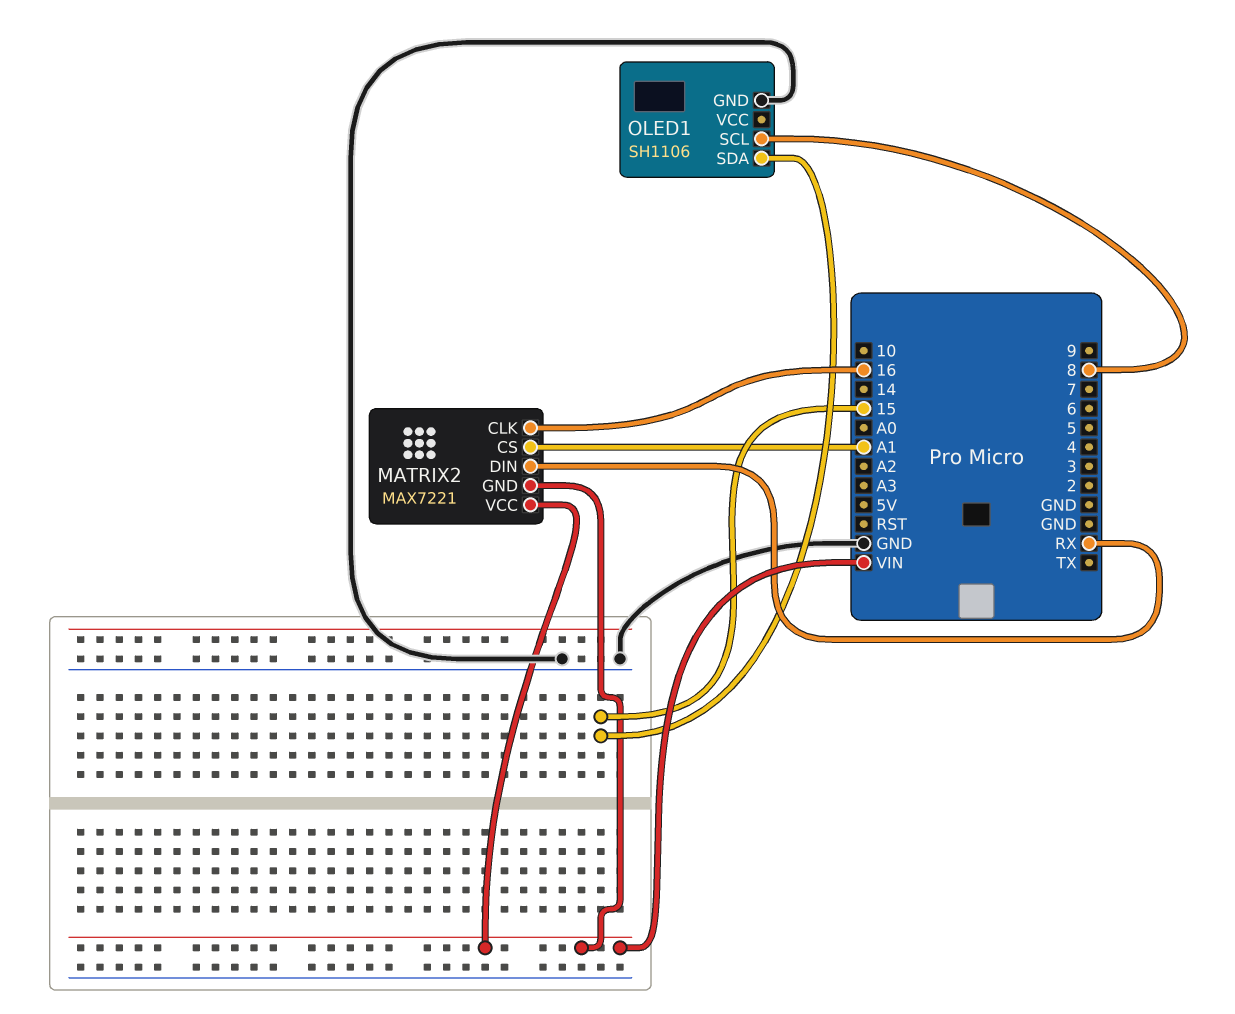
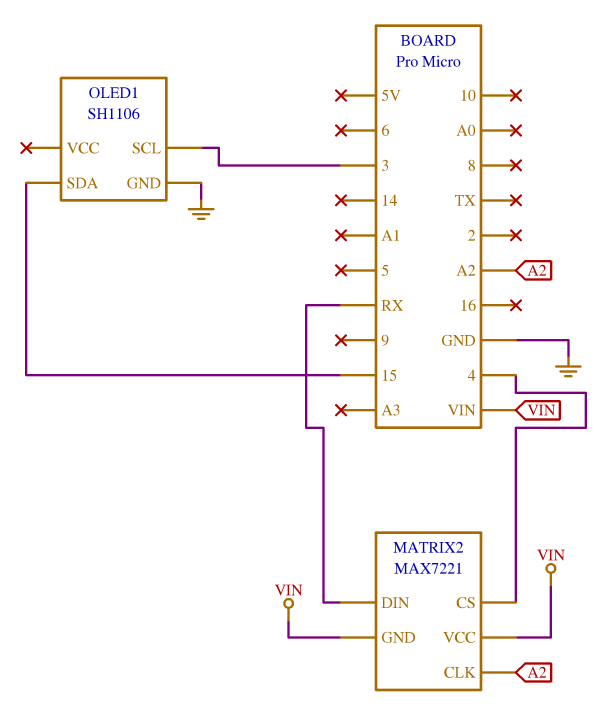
MATRIX2 pin CLK: 16 -> A2
MATRIX2 pin CS: A1 -> 4
OLED1 pin SCL: 8 -> 3

